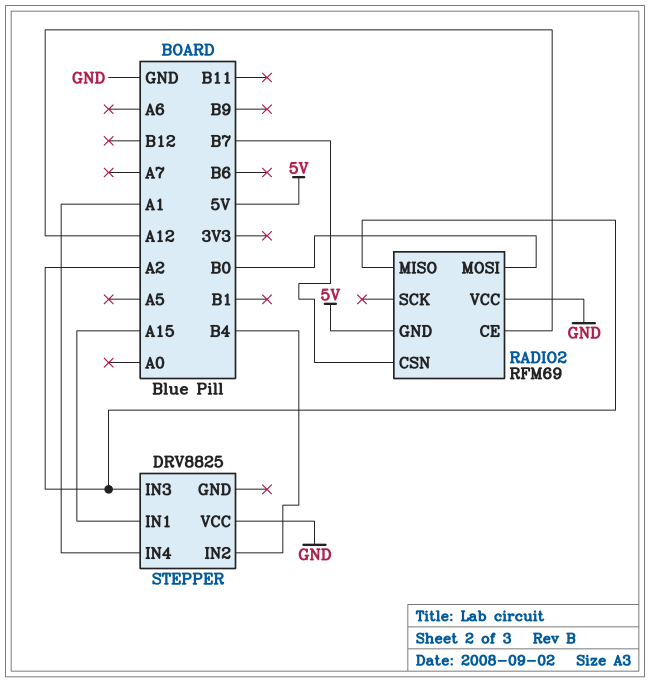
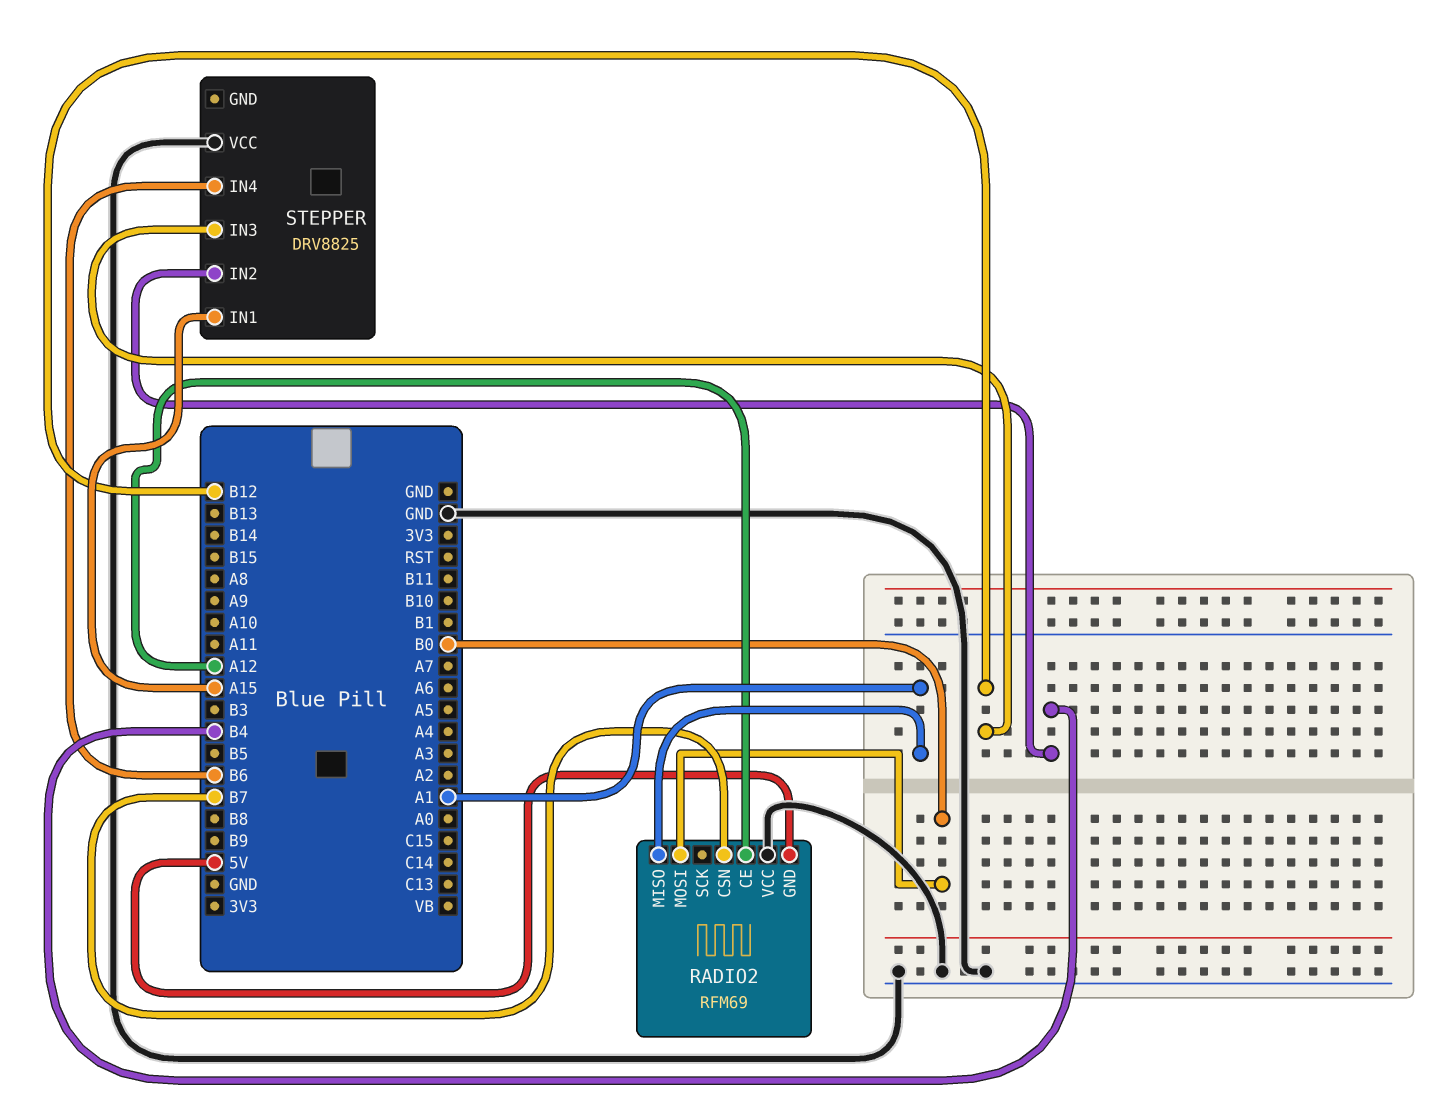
RADIO2 pin MISO: A2 -> A1
STEPPER pin IN3: A2 -> B12
STEPPER pin IN4: A1 -> B6

